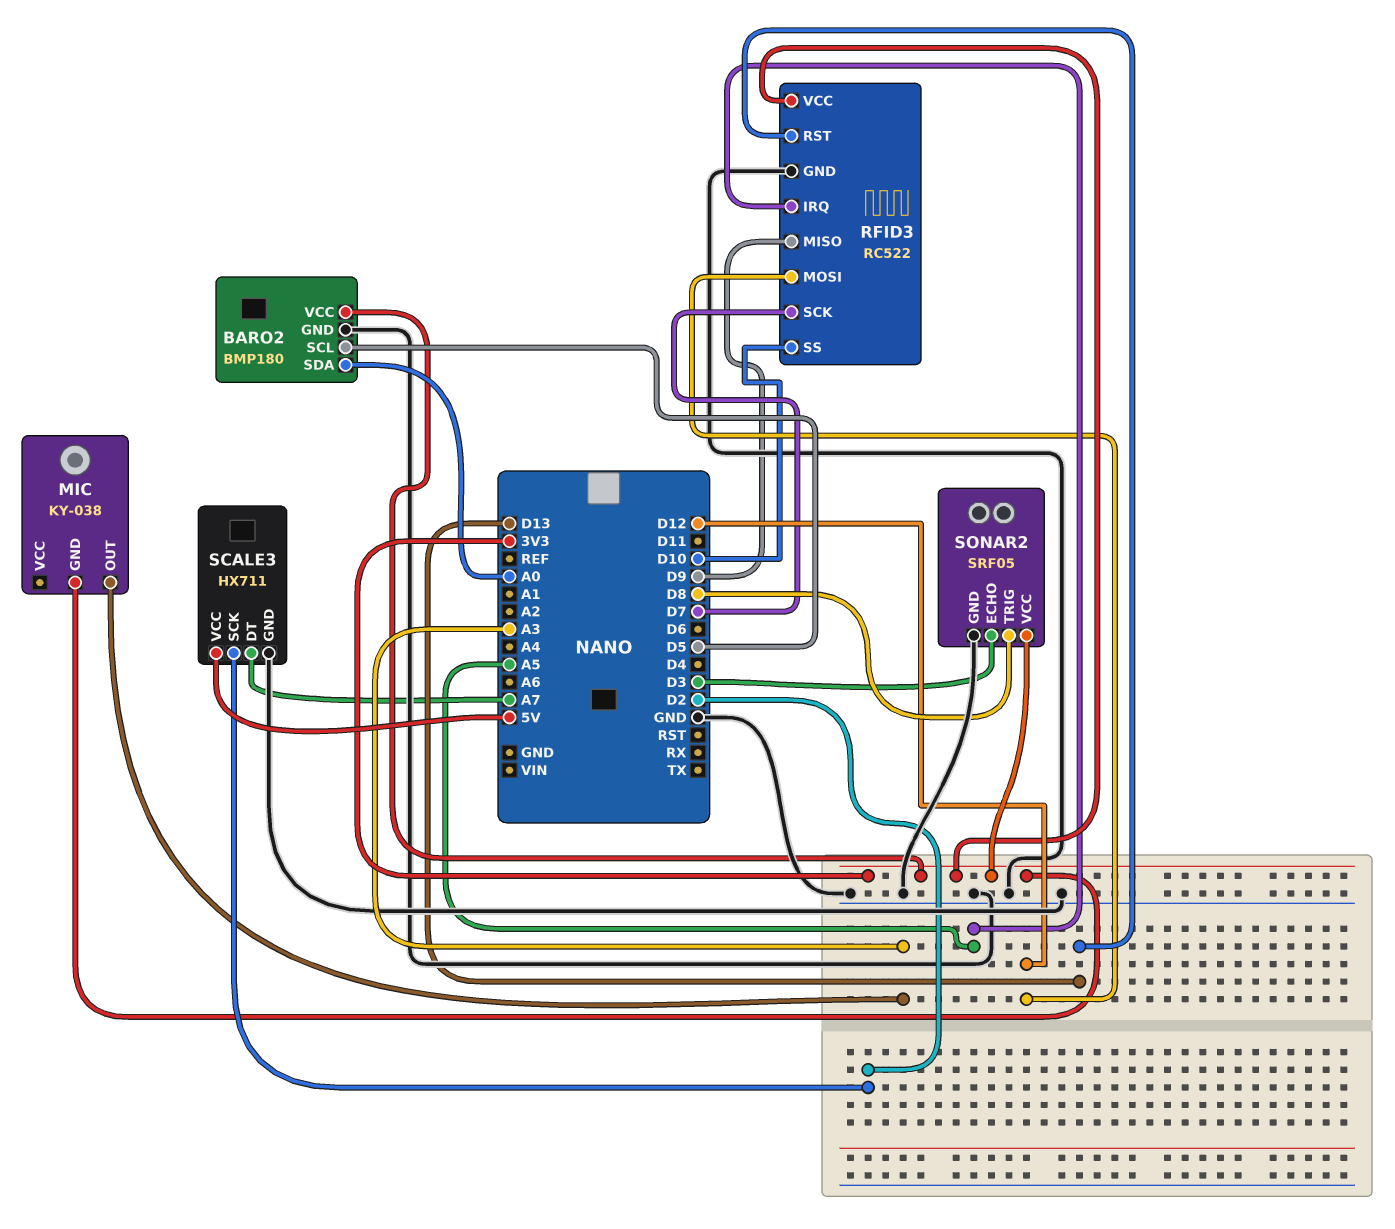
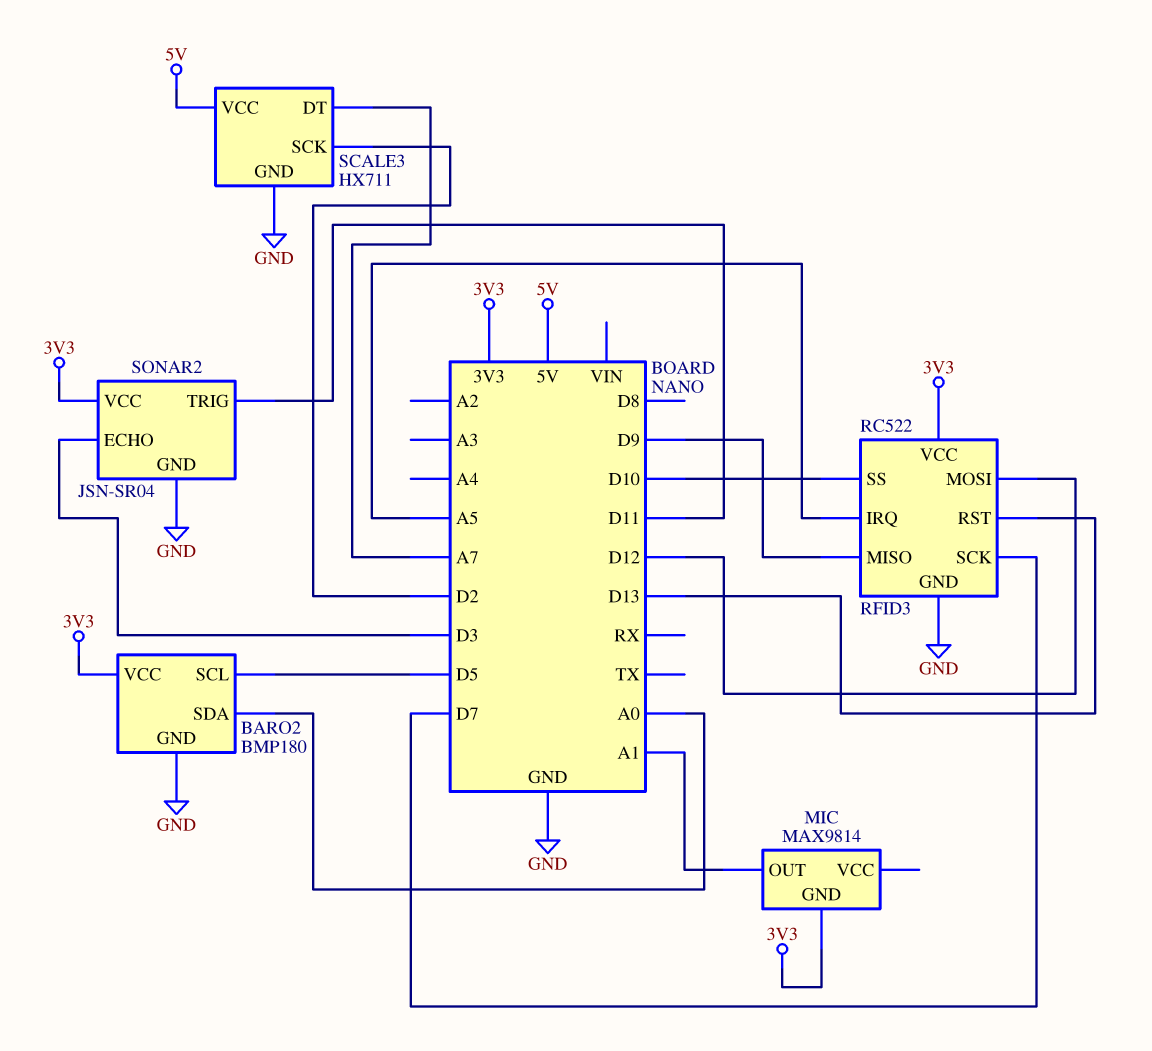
MIC: KY-038 -> MAX9814
MIC pin OUT: A3 -> A1
SONAR2: SRF05 -> JSN-SR04
SONAR2 pin TRIG: D8 -> D11

